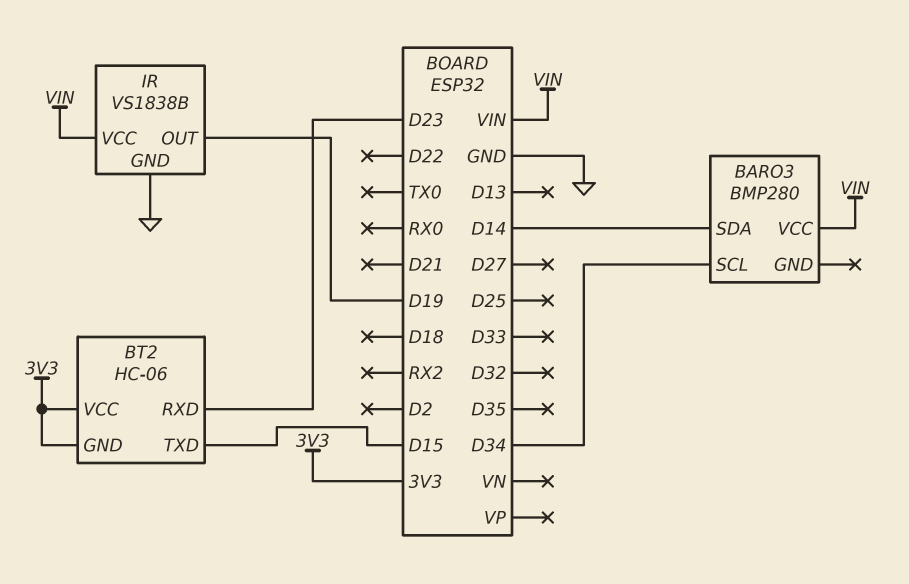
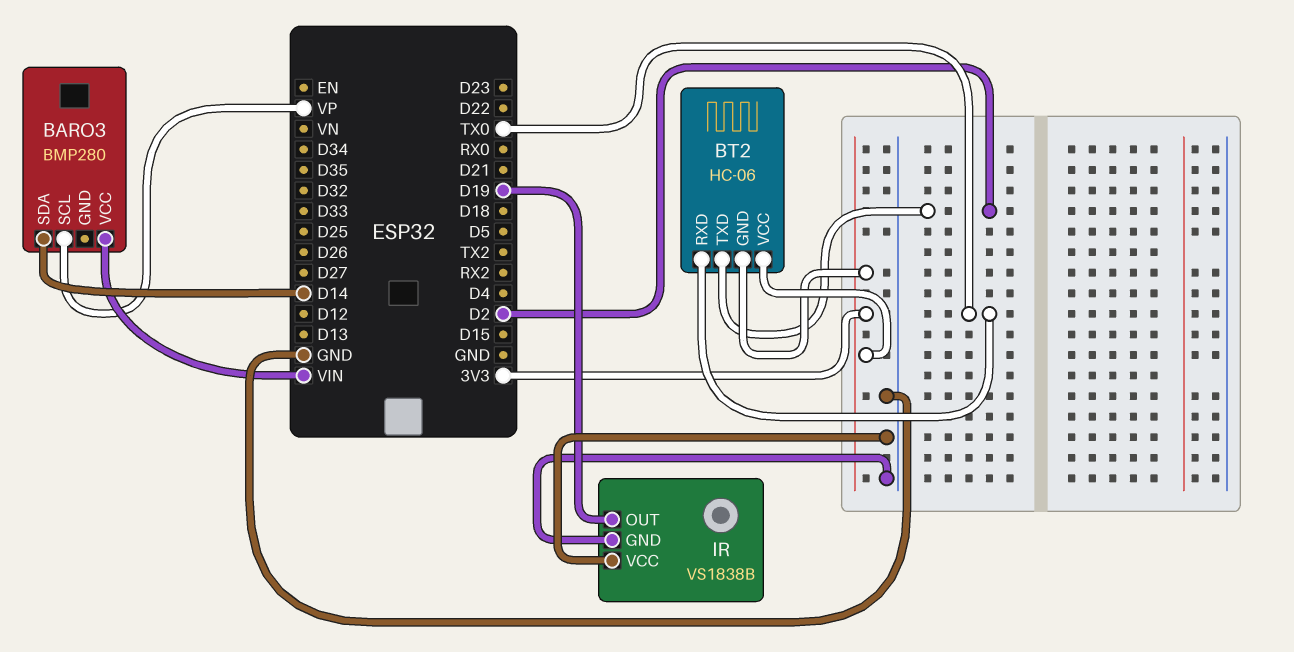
BARO3 pin SCL: D34 -> VP
BT2 pin RXD: D23 -> TX0
BT2 pin TXD: D15 -> D2
IR pin VCC: VIN -> GND

